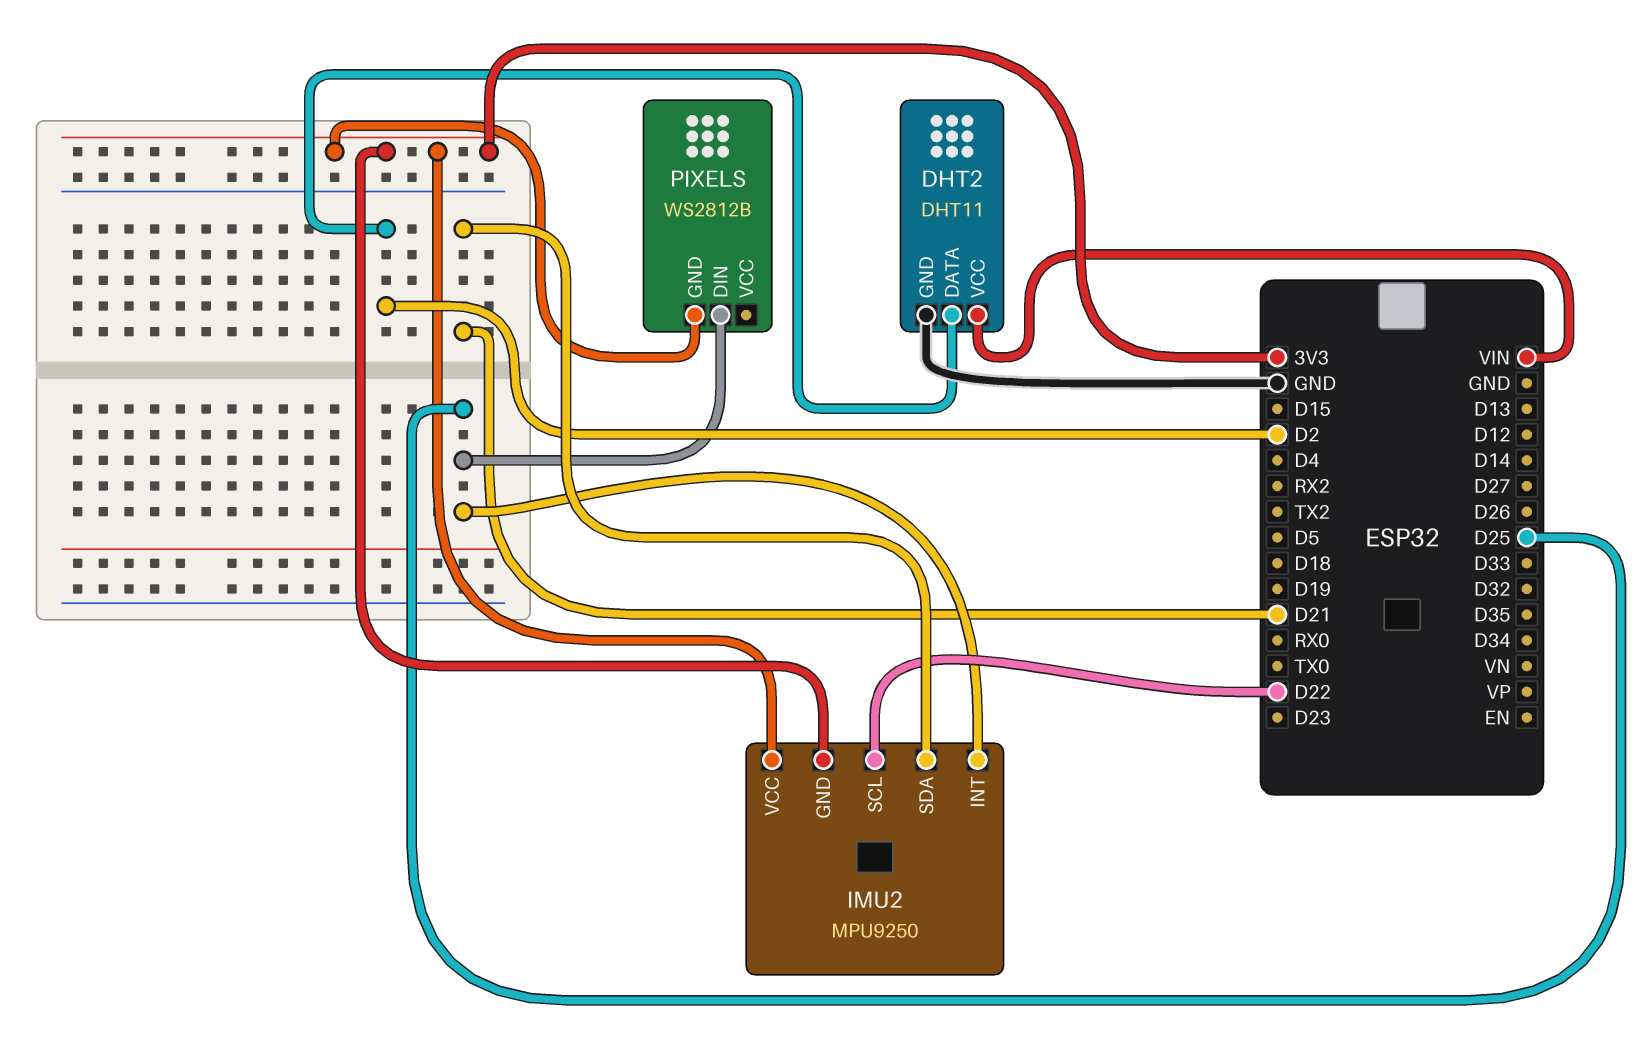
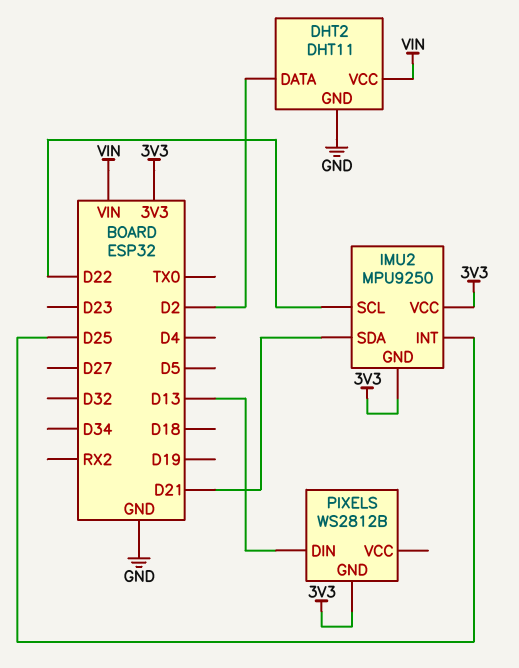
PIXELS pin DIN: D25 -> D13

